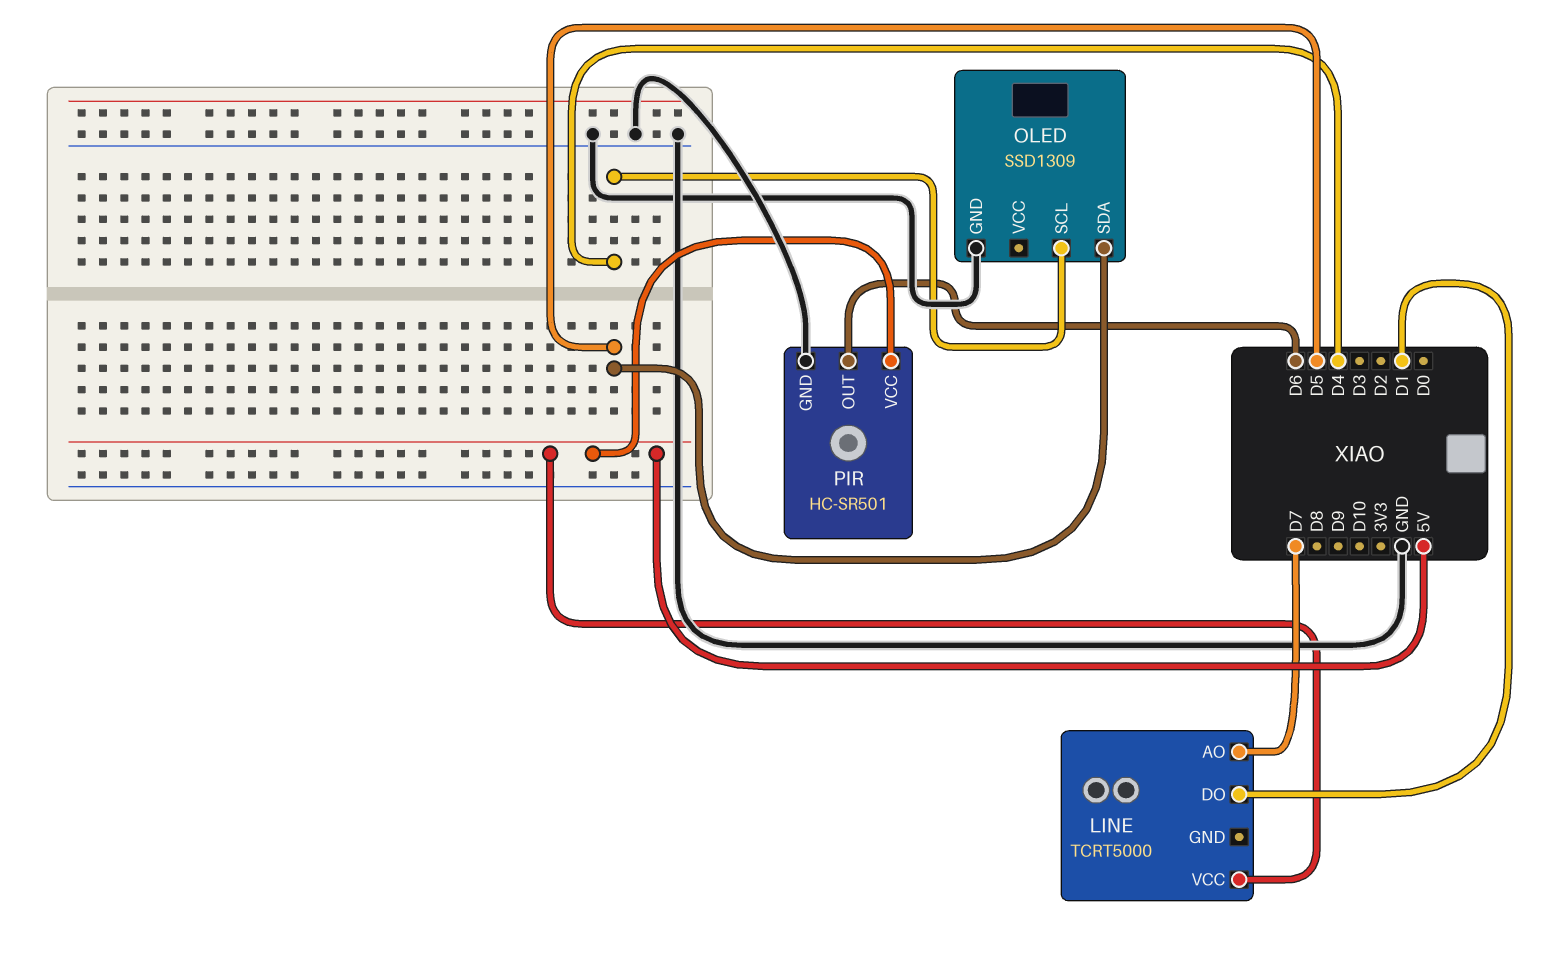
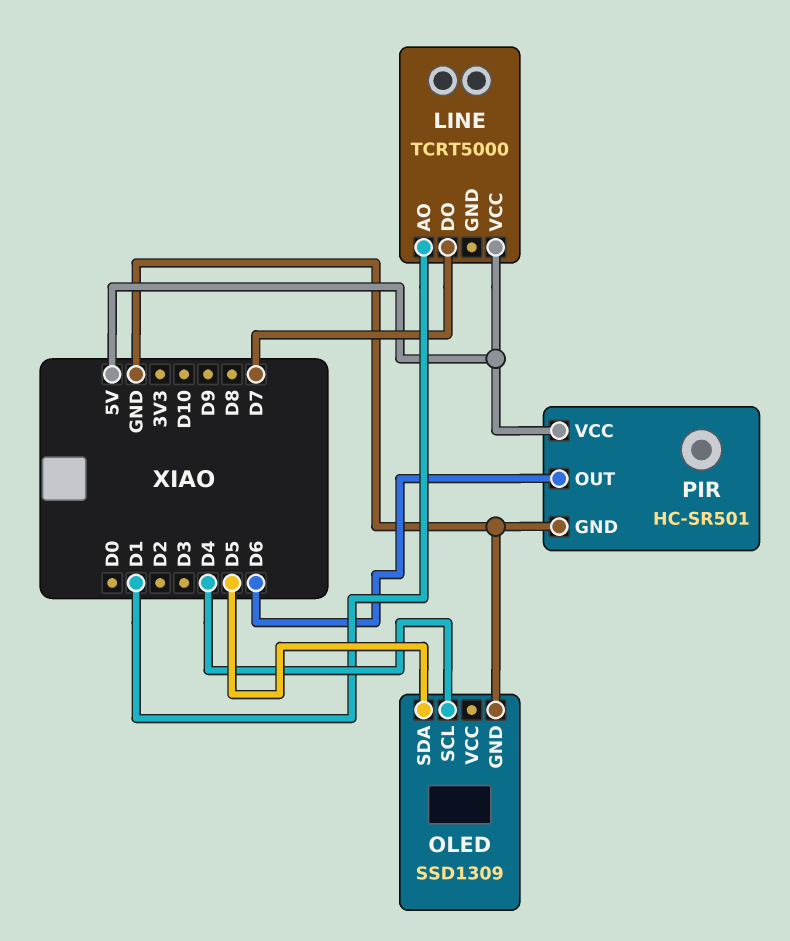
LINE pin AO: D7 -> D1
LINE pin DO: D1 -> D7

